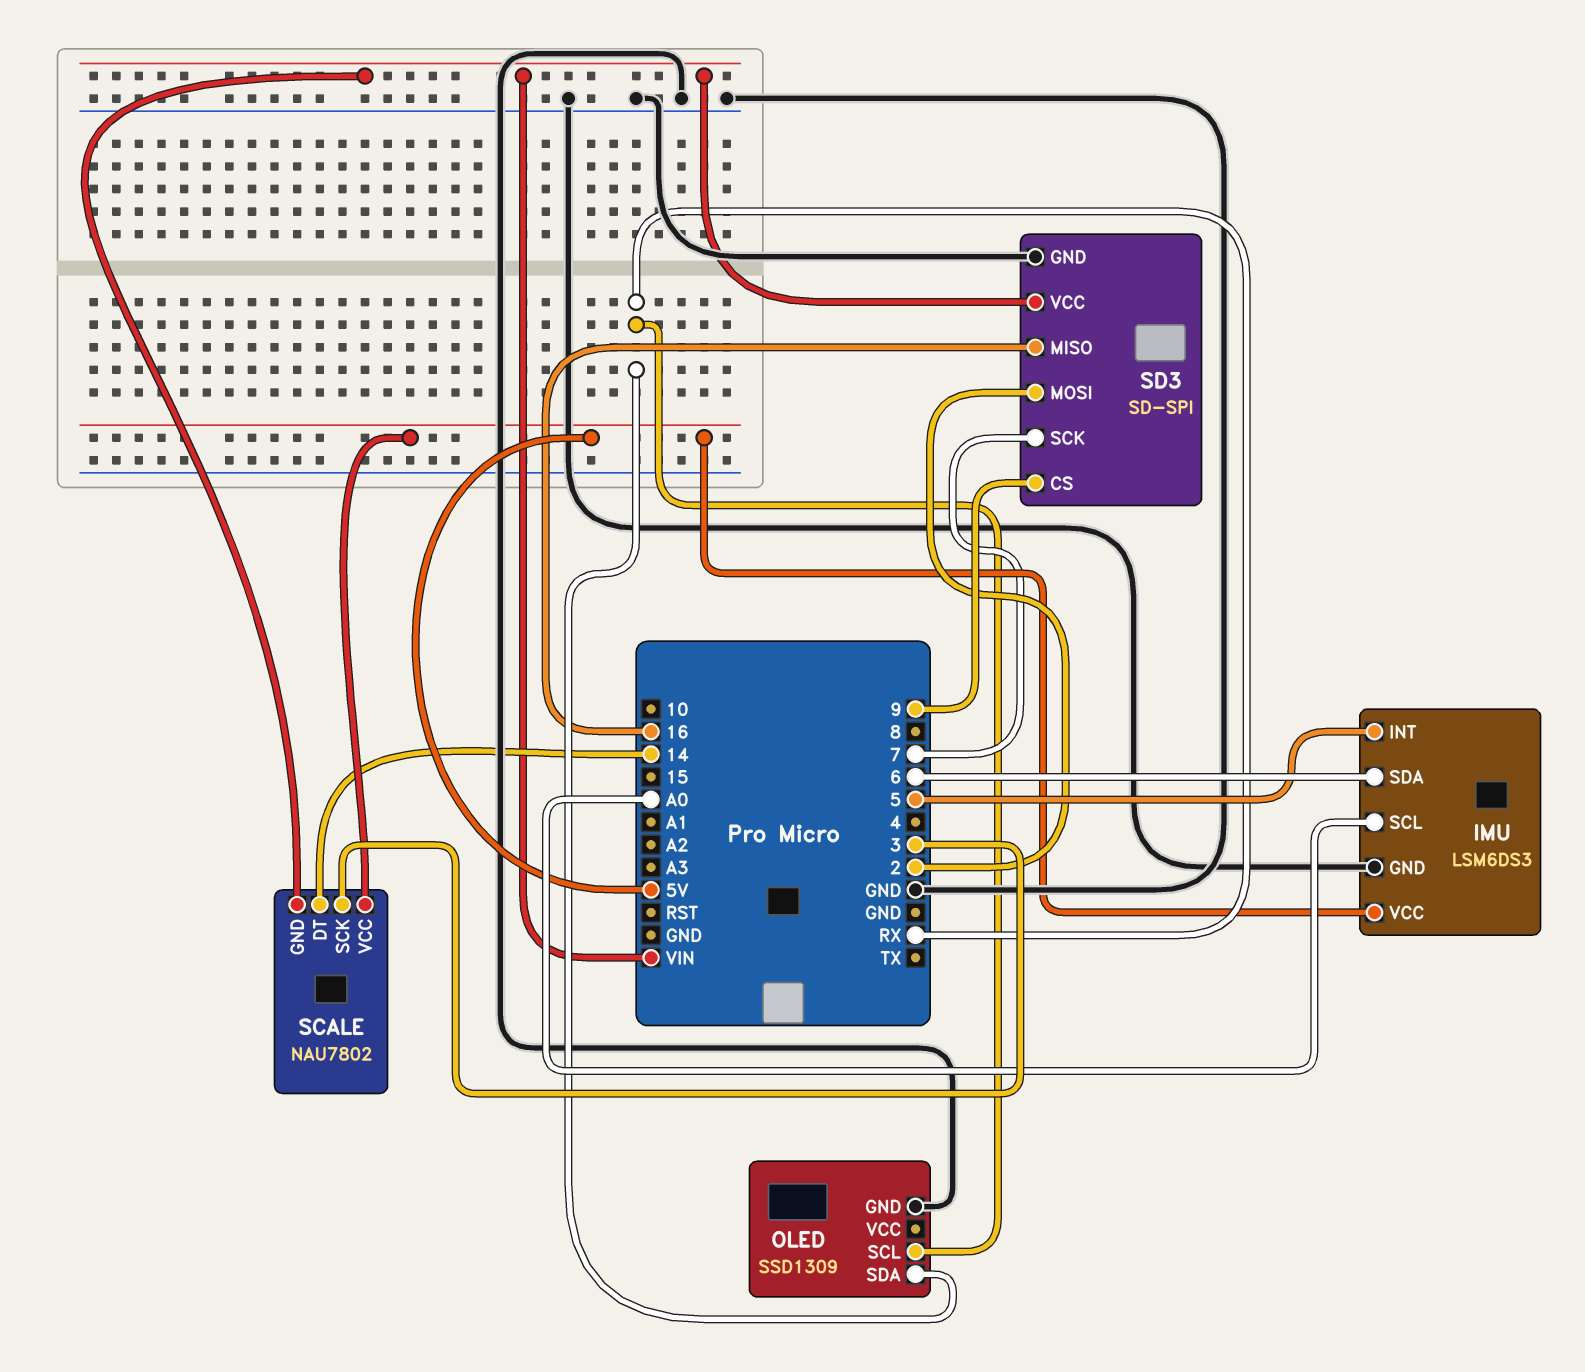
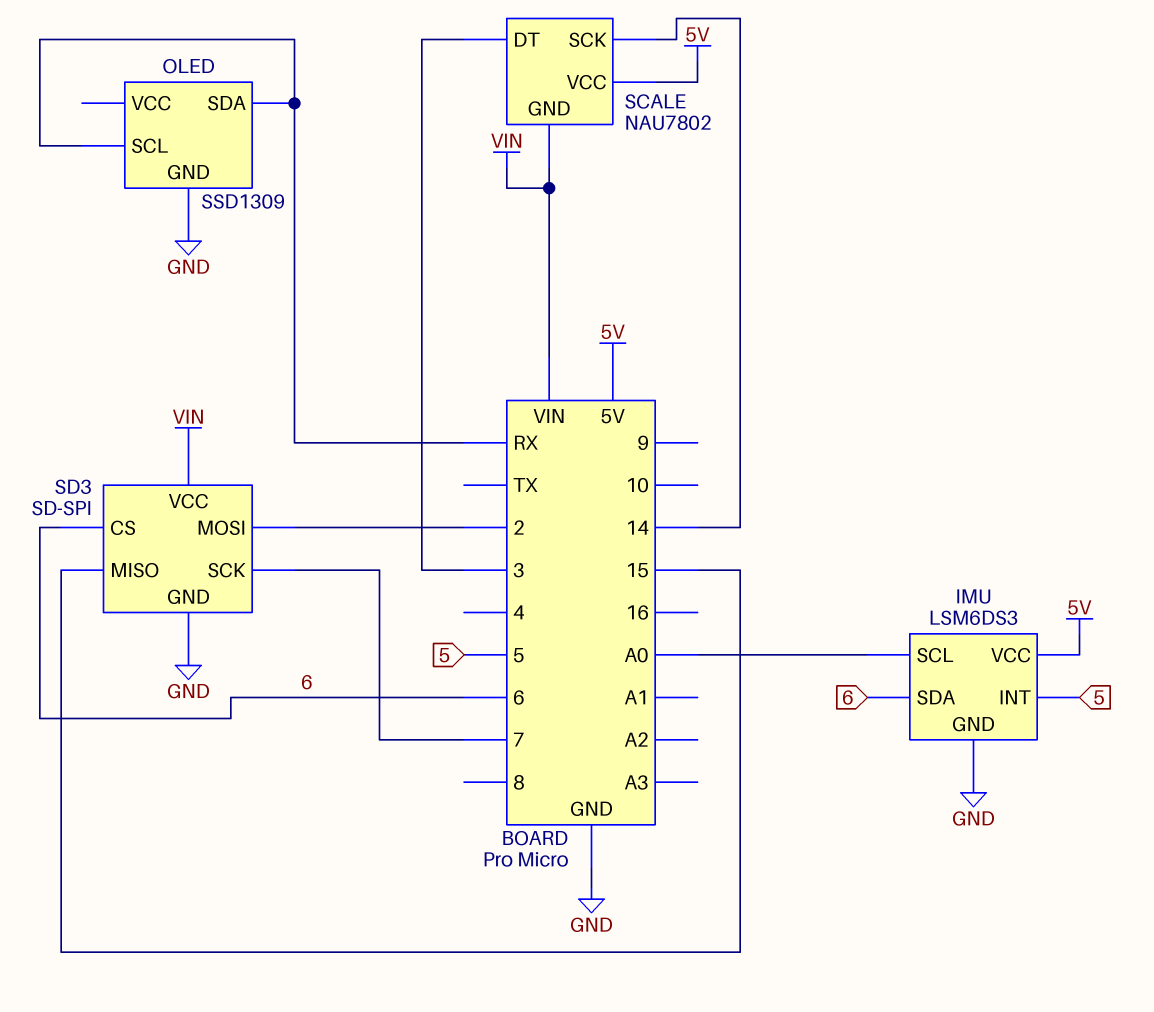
SCALE pin DT: 14 -> 3
SCALE pin SCK: 3 -> 14
SD3 pin CS: 9 -> 6
SD3 pin MISO: 16 -> 15

